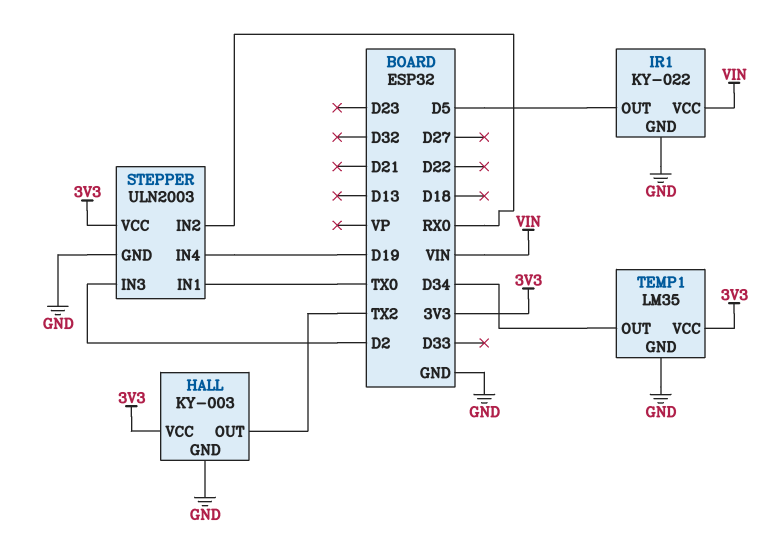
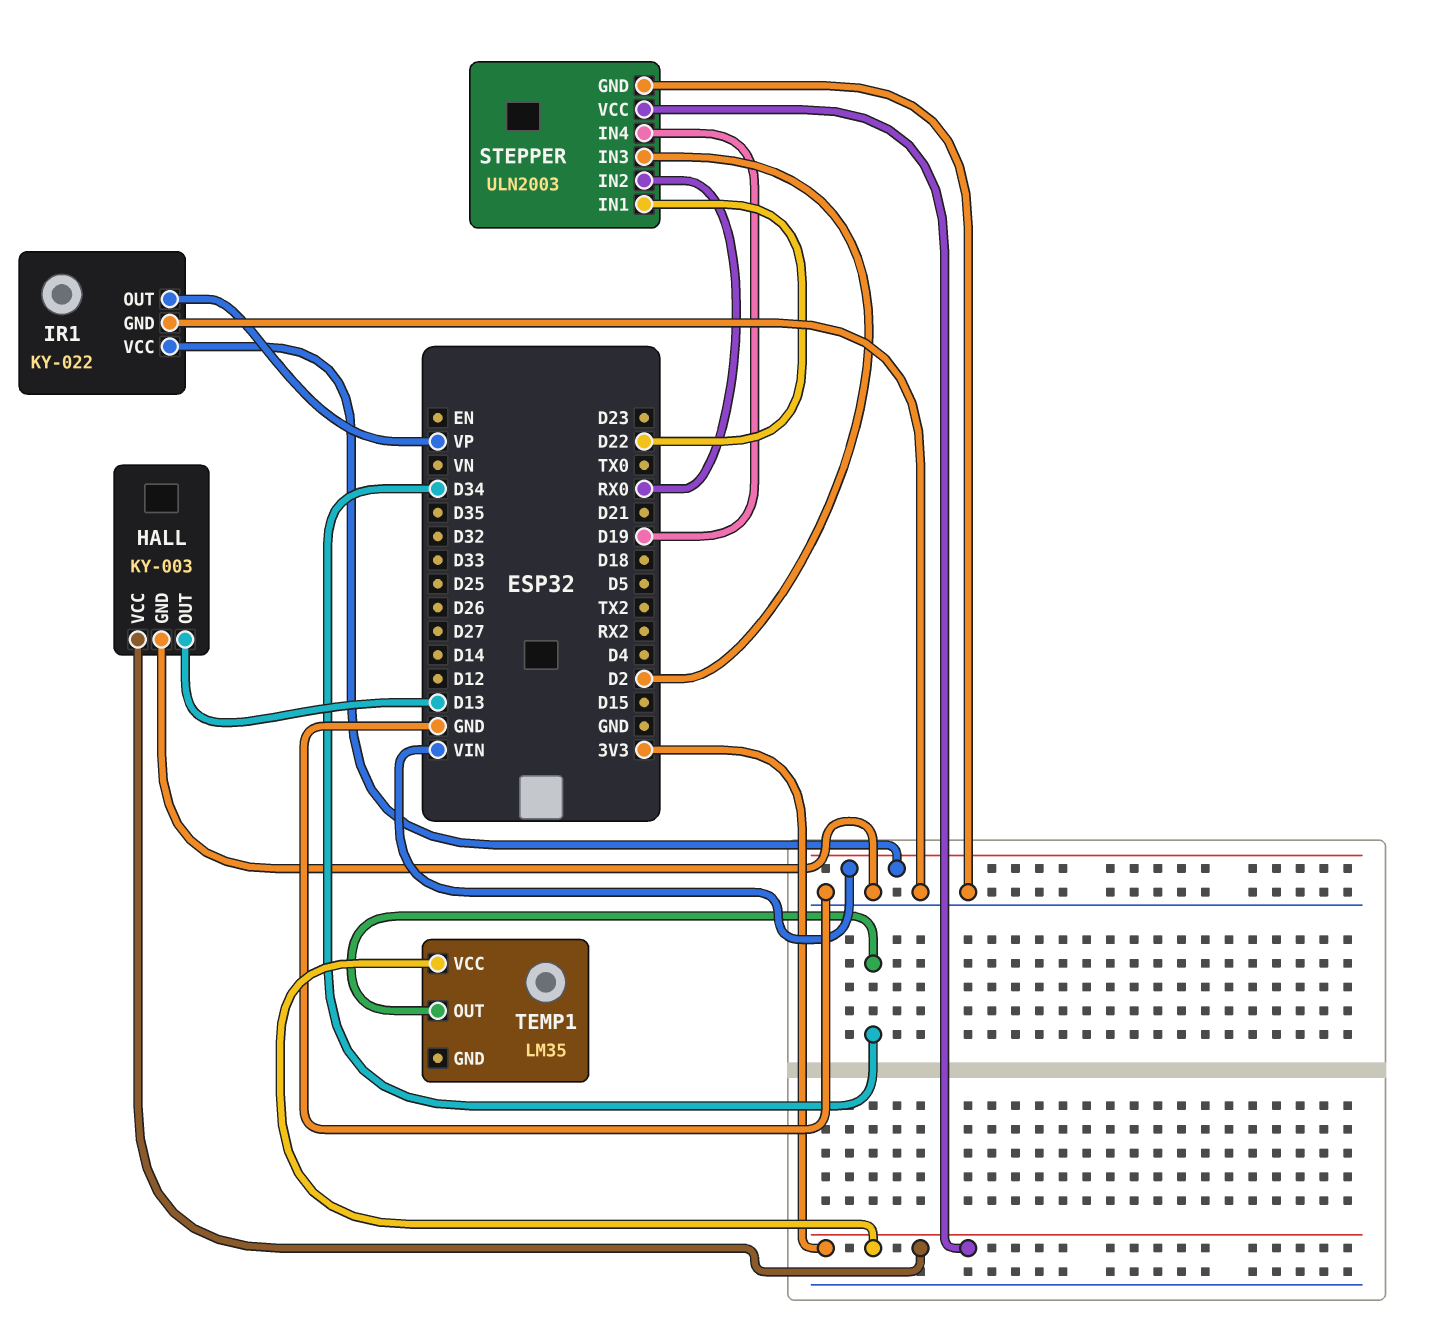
HALL pin OUT: TX2 -> D13
IR1 pin OUT: D5 -> VP
STEPPER pin IN1: TX0 -> D22
TEMP1 pin GND: GND -> none

